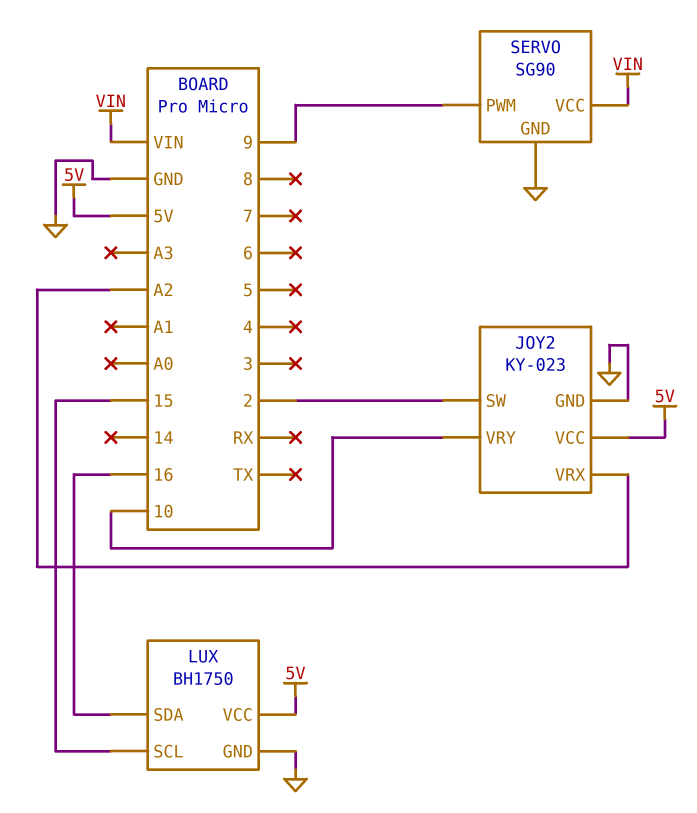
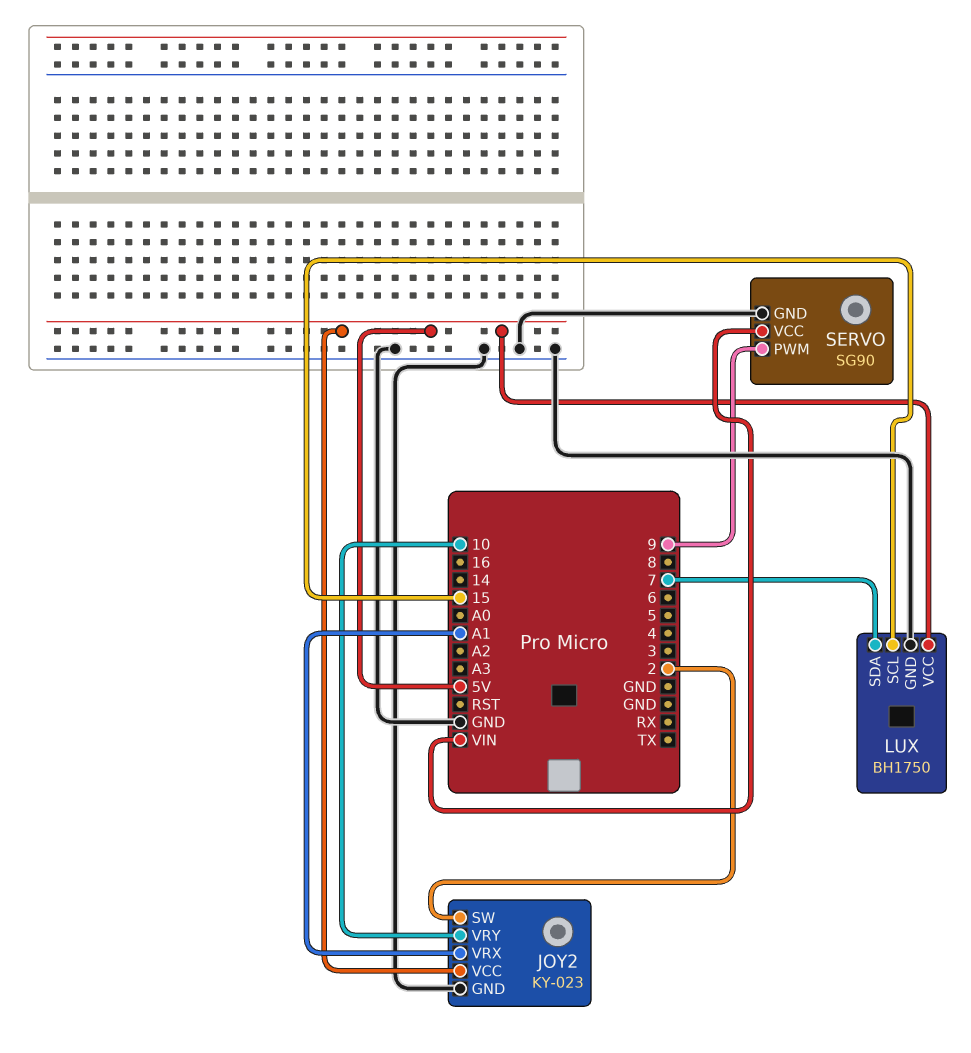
JOY2 pin VRX: A2 -> A1
LUX pin SDA: 16 -> 7

